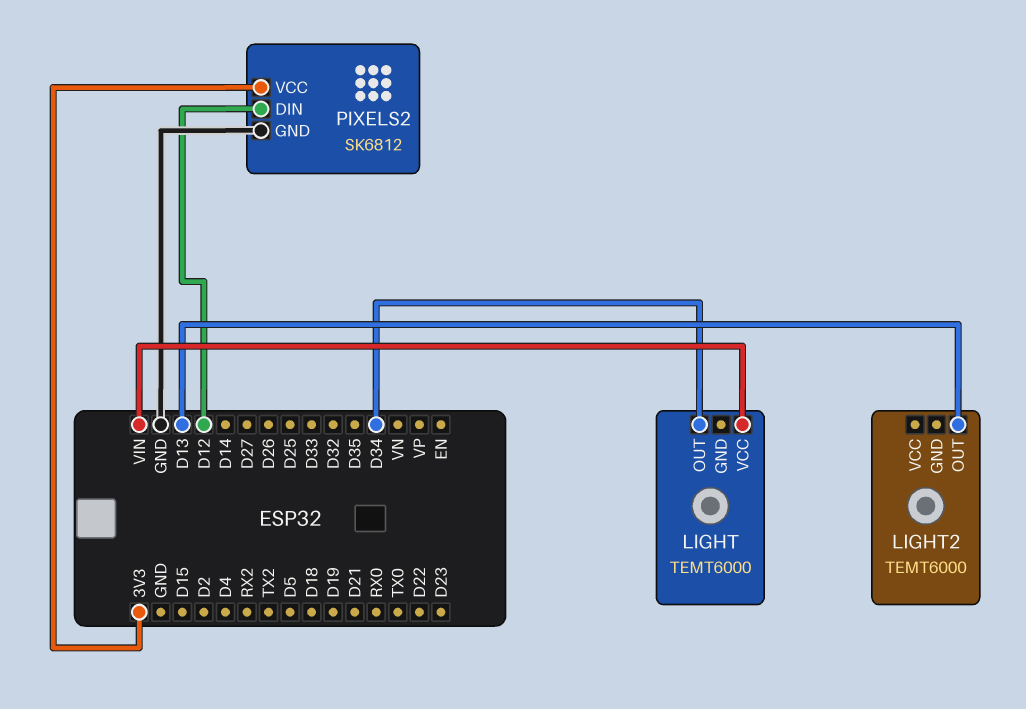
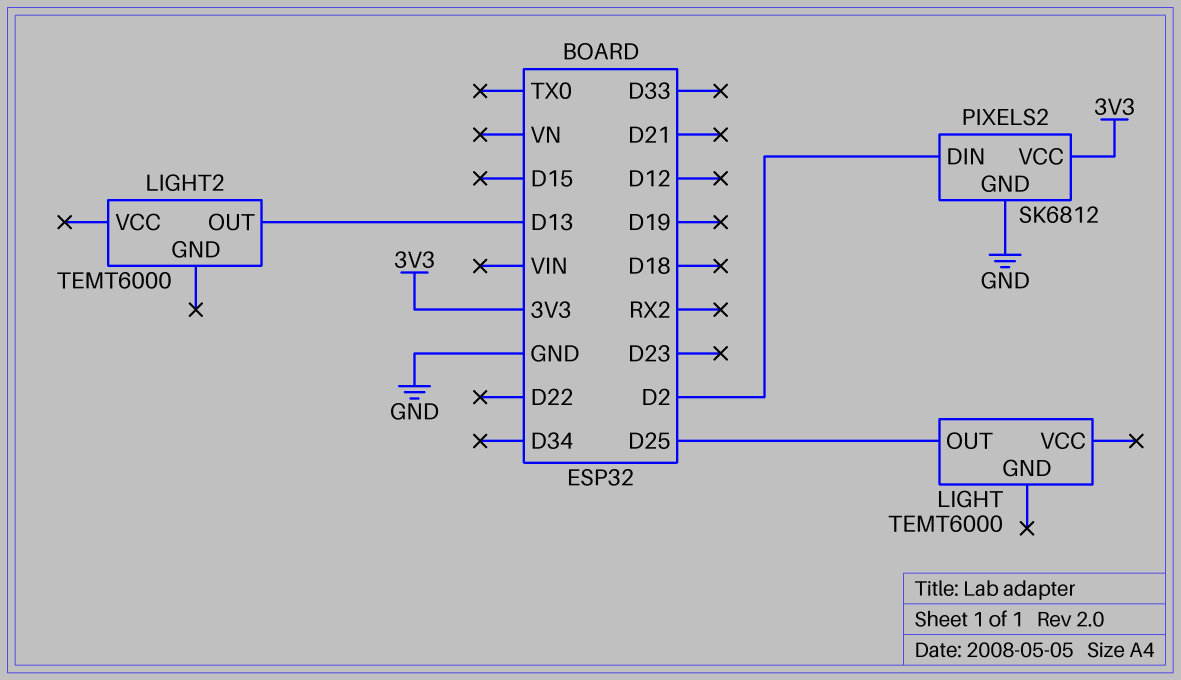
LIGHT pin OUT: D34 -> D25
LIGHT pin VCC: VIN -> none
PIXELS2 pin DIN: D12 -> D2

